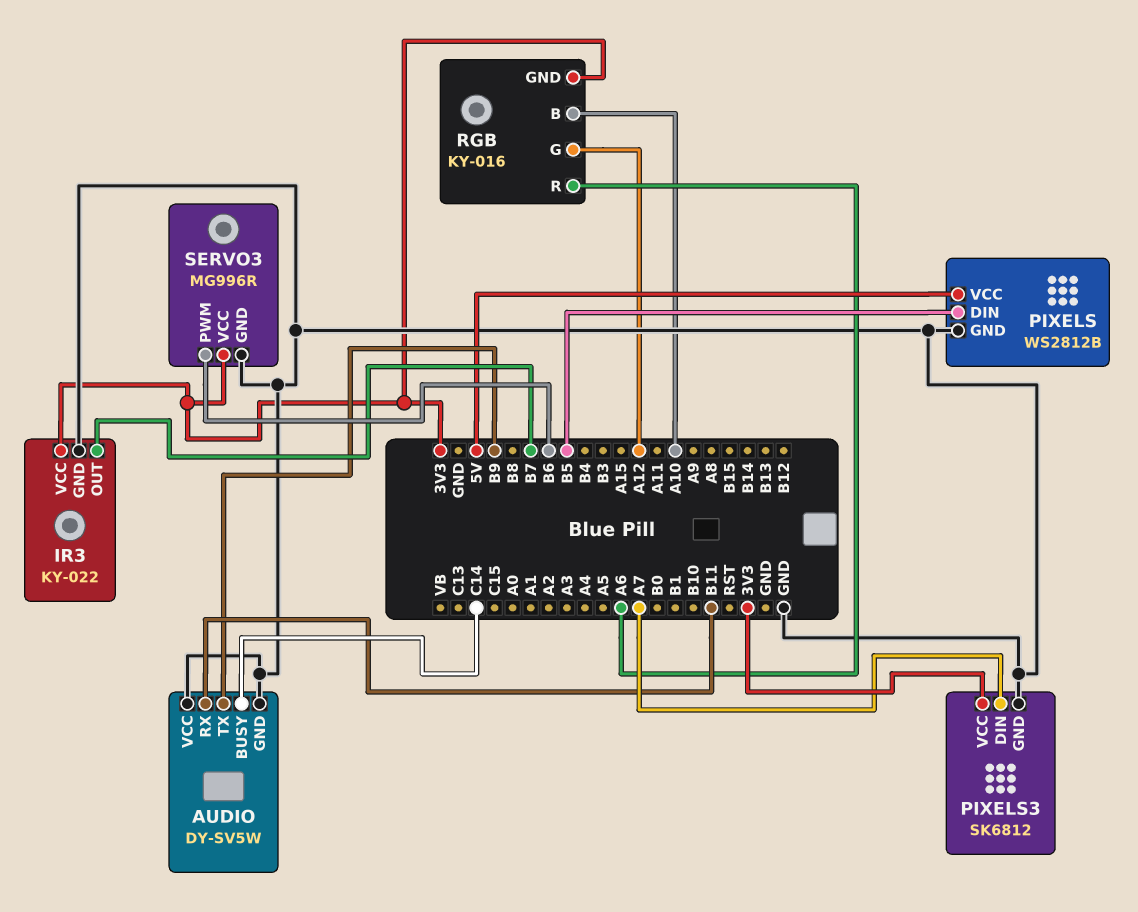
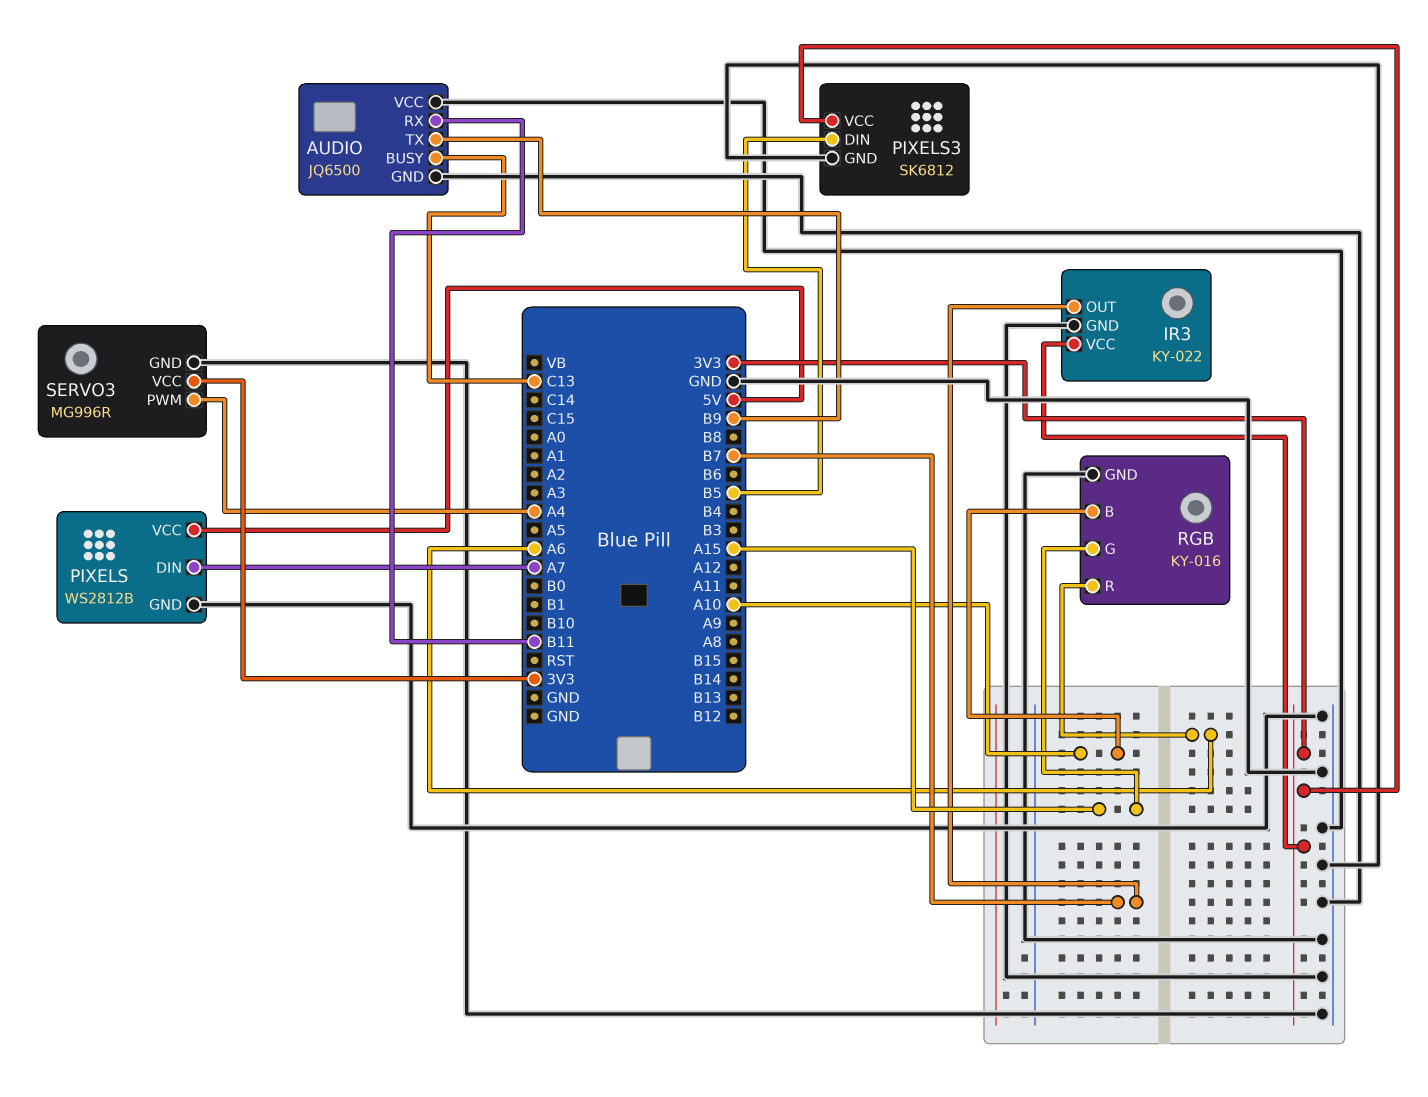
AUDIO: DY-SV5W -> JQ6500
AUDIO pin BUSY: C14 -> C13
PIXELS pin DIN: B5 -> A7
PIXELS3 pin DIN: A7 -> B5
RGB pin G: A12 -> A15
RGB pin GND: 3V3 -> GND
SERVO3 pin PWM: B6 -> A4

